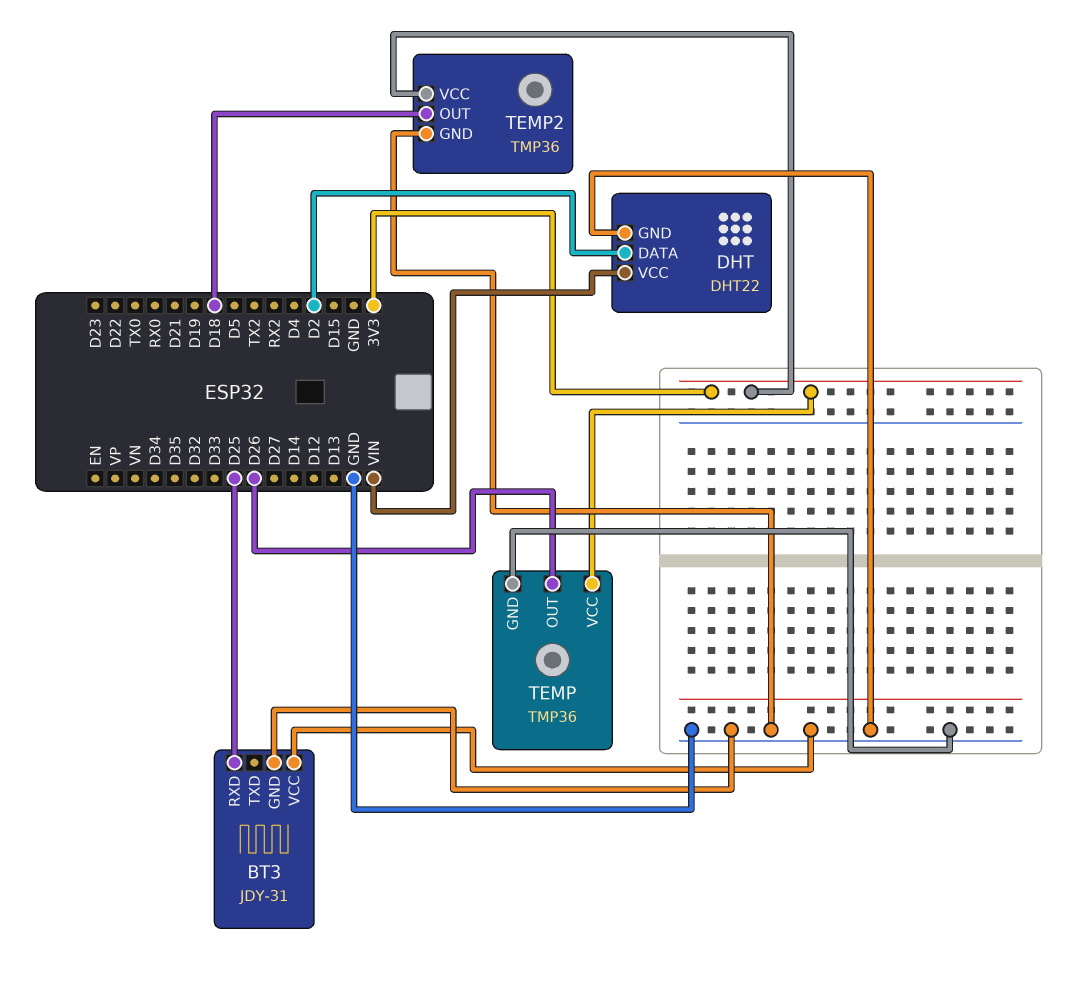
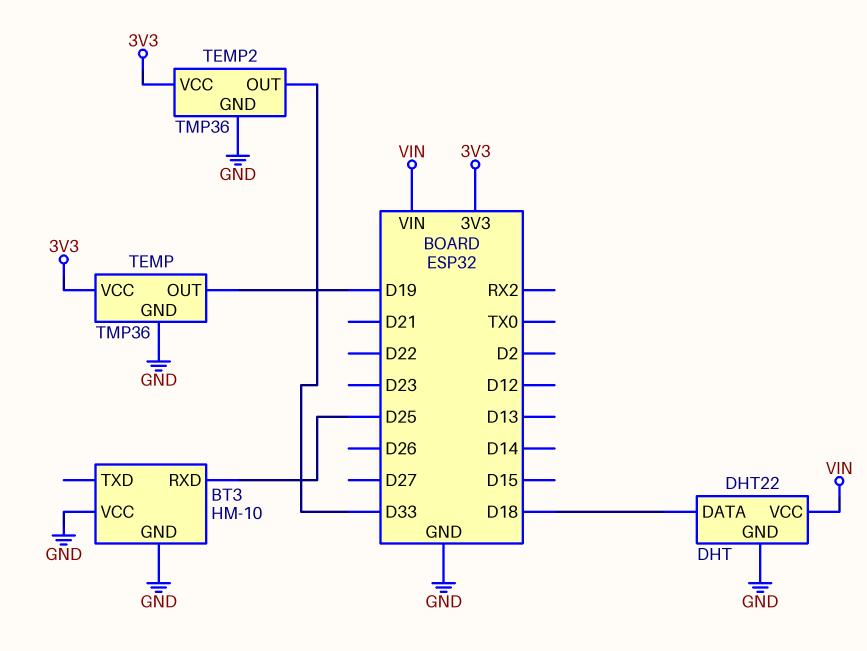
BT3: JDY-31 -> HM-10
DHT pin DATA: D2 -> D18
TEMP pin OUT: D26 -> D19
TEMP2 pin OUT: D18 -> D33

